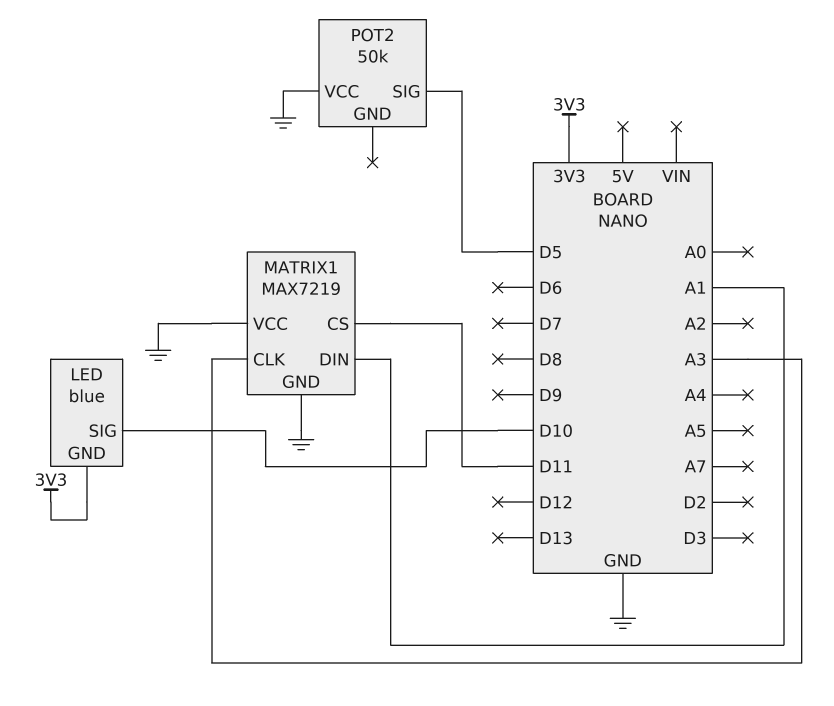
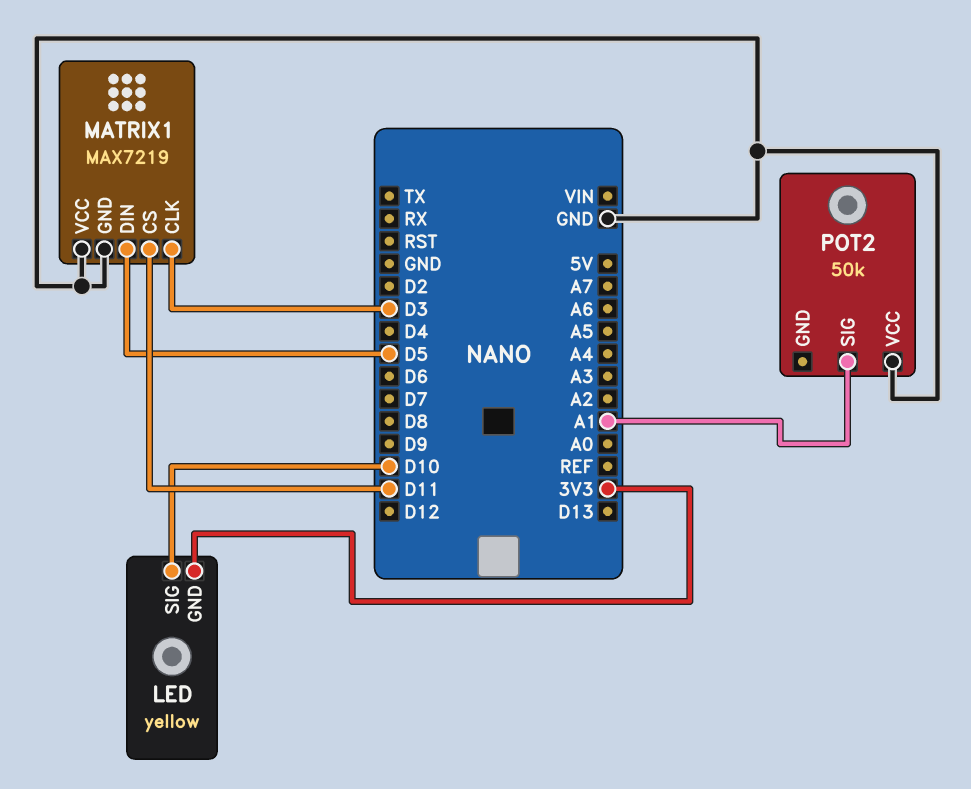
LED: blue -> yellow
MATRIX1 pin CLK: A3 -> D3
MATRIX1 pin DIN: A1 -> D5
POT2 pin SIG: D5 -> A1

